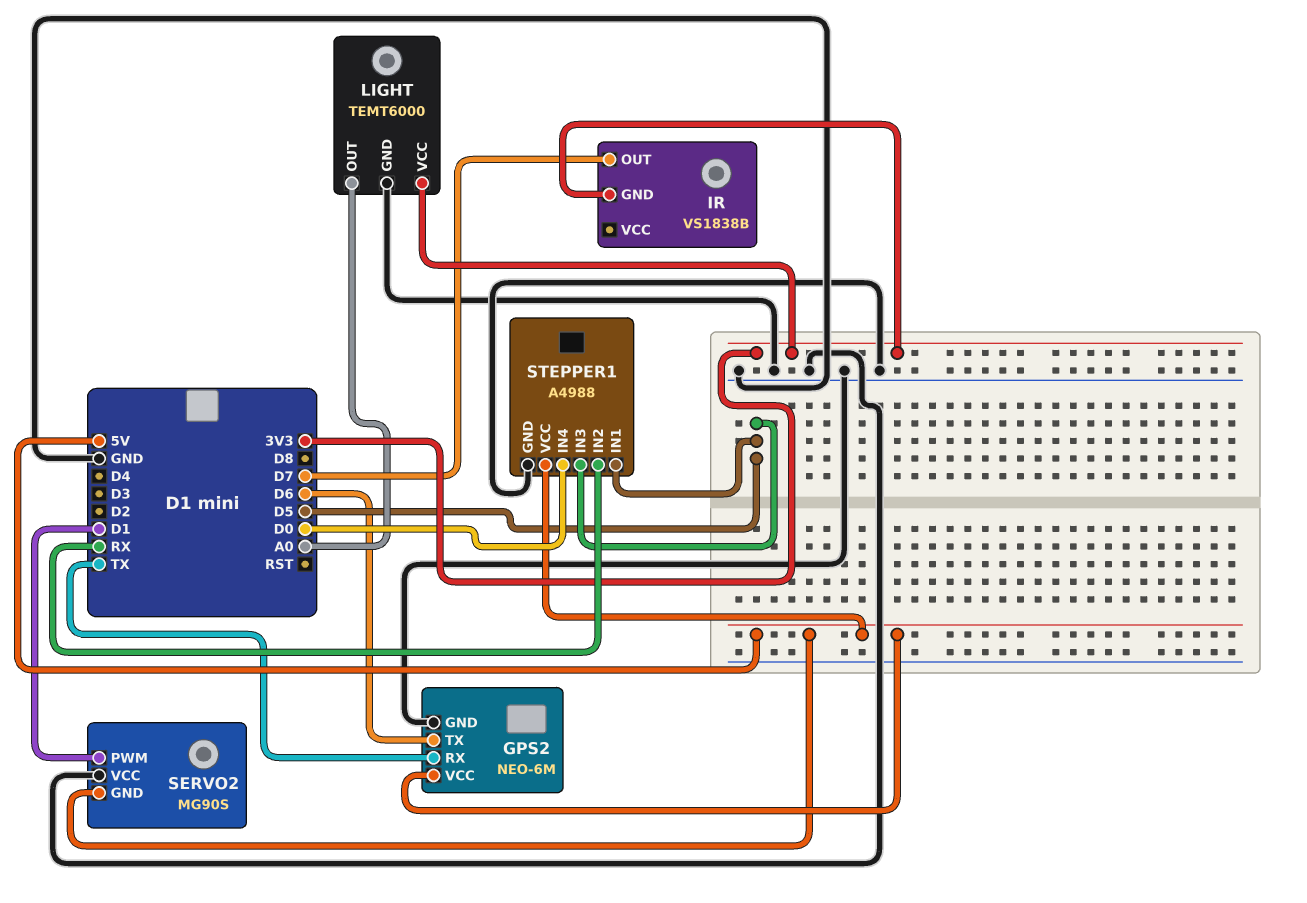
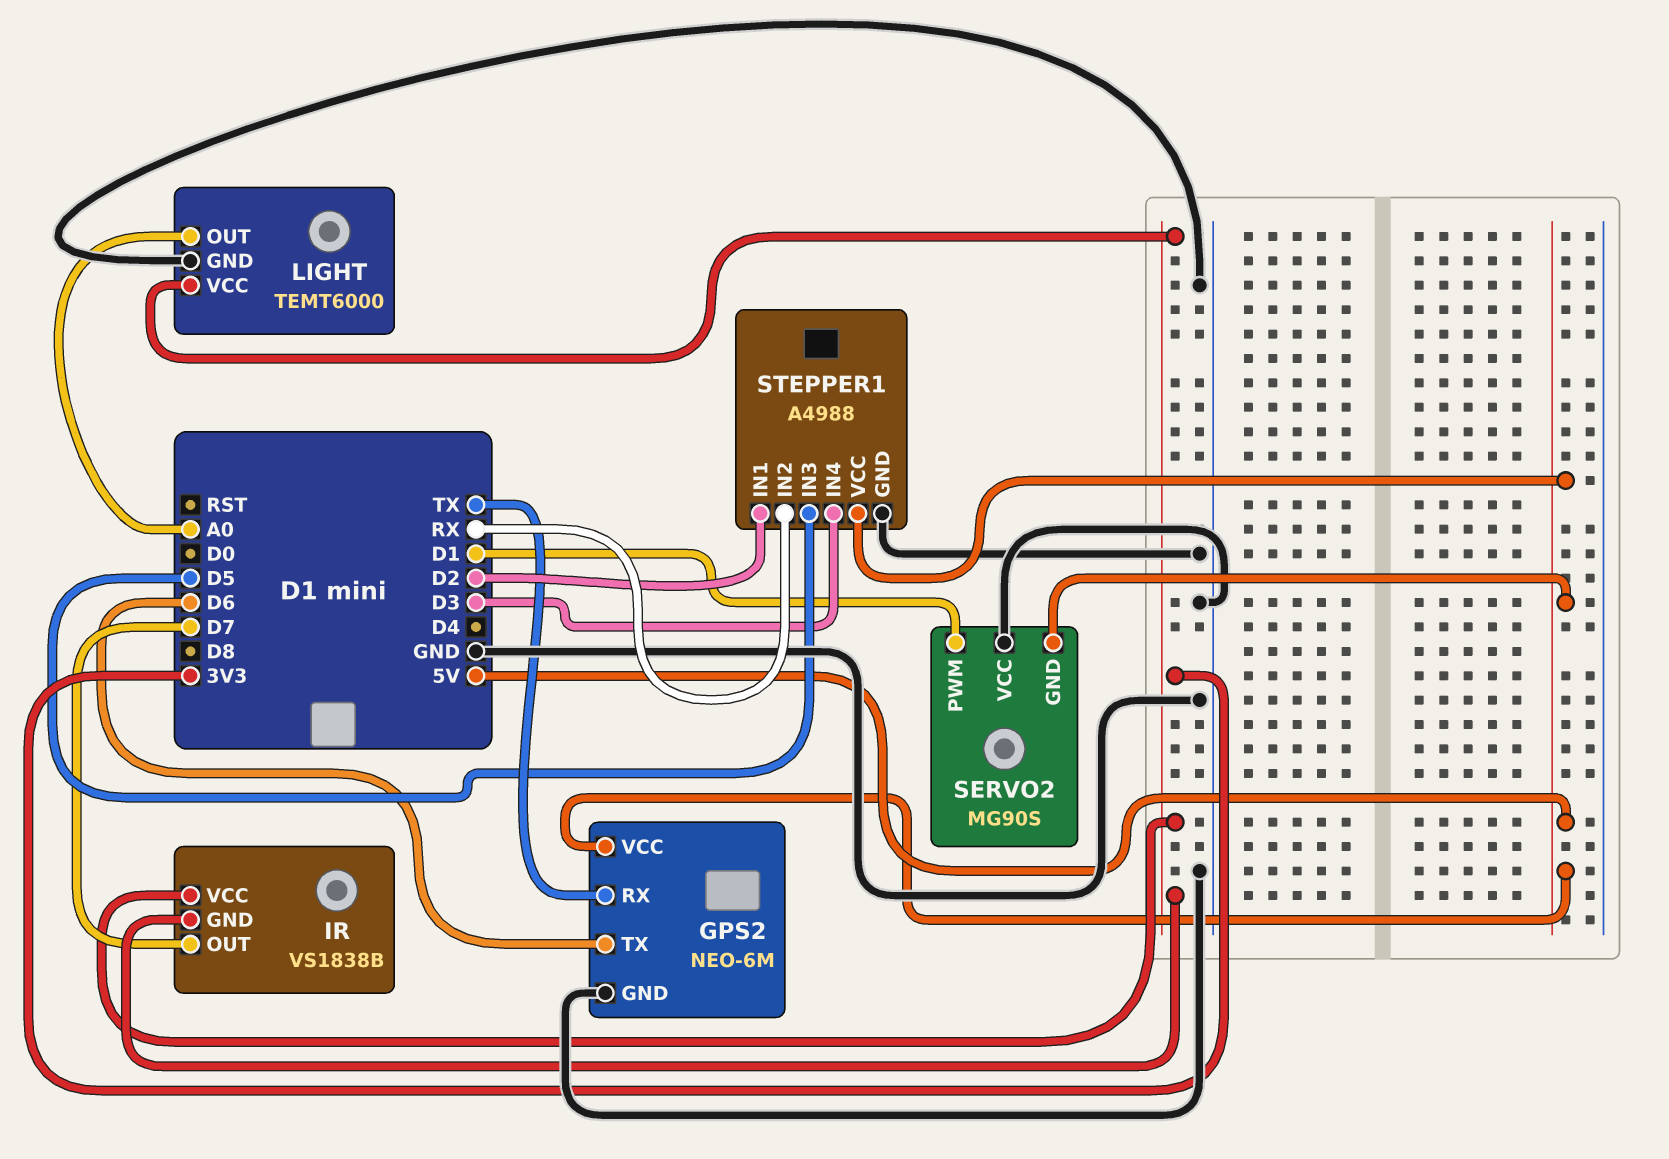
IR pin VCC: none -> 3V3
STEPPER1 pin IN1: D5 -> D2
STEPPER1 pin IN4: D0 -> D3

